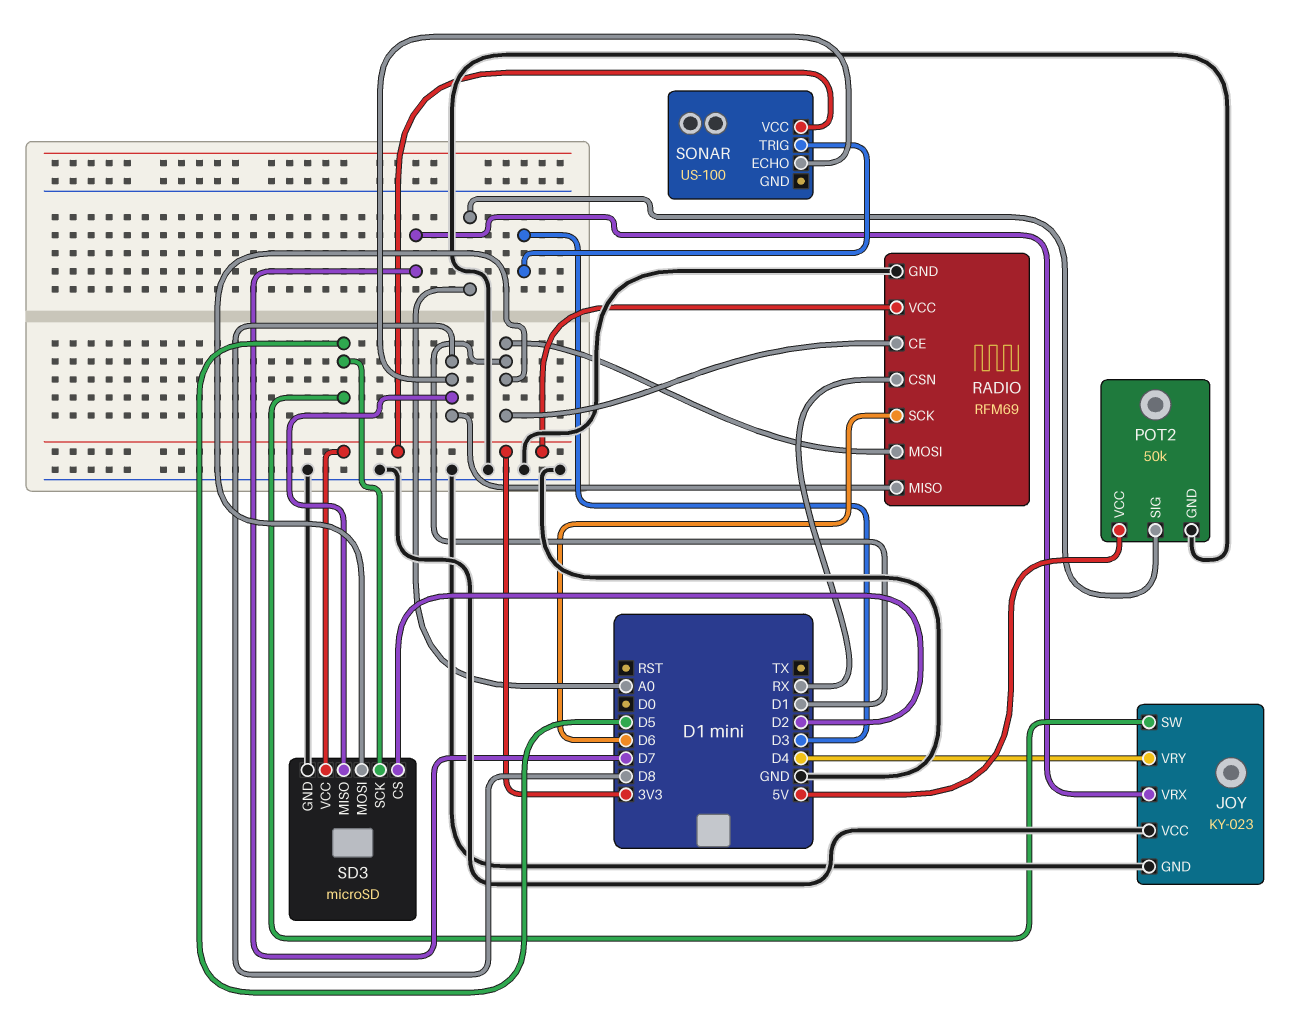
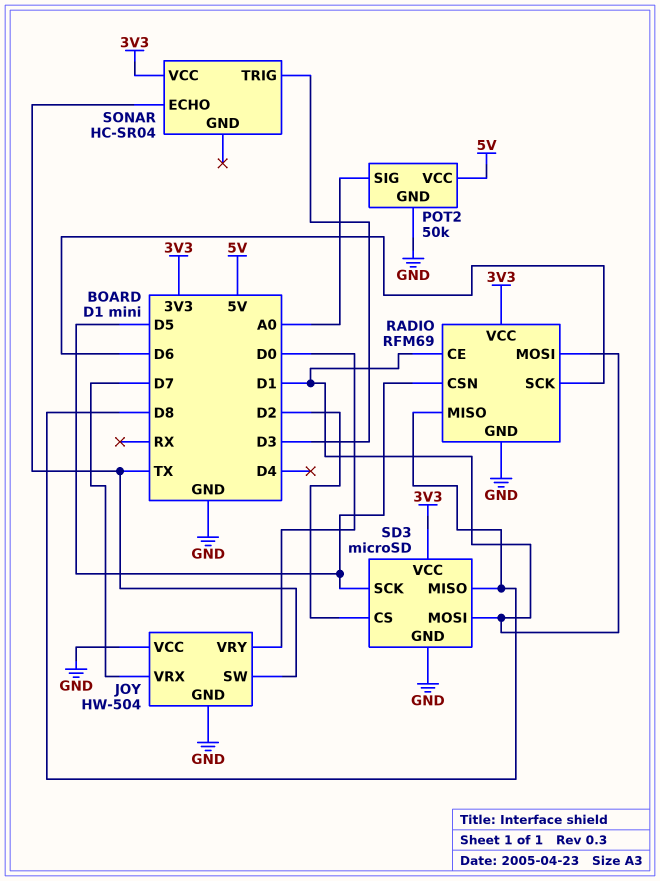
JOY: KY-023 -> HW-504
JOY pin SW: D5 -> TX
JOY pin VRY: D4 -> D0
RADIO pin CSN: RX -> D5
SONAR: US-100 -> HC-SR04
SONAR pin ECHO: D8 -> TX

